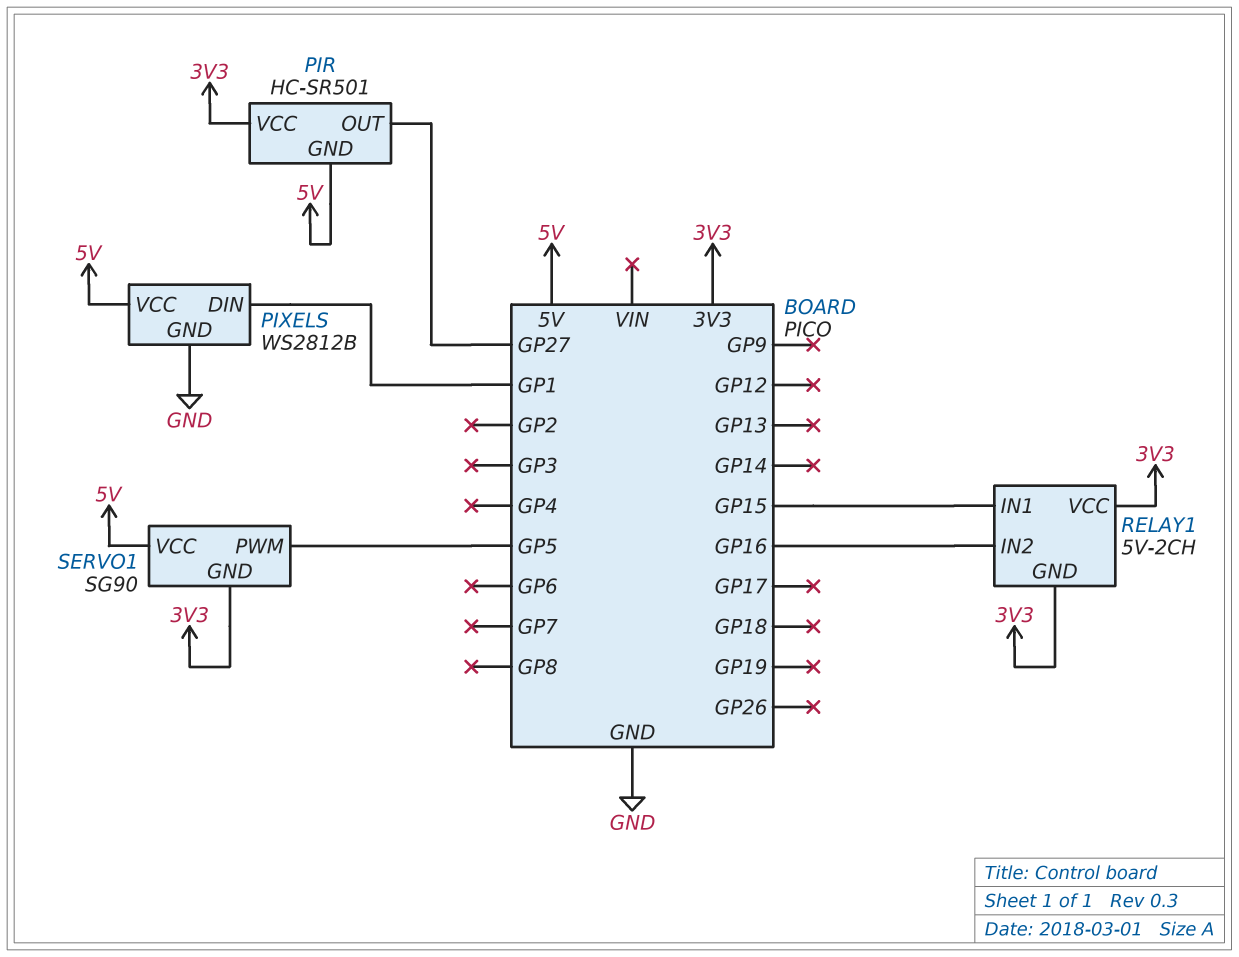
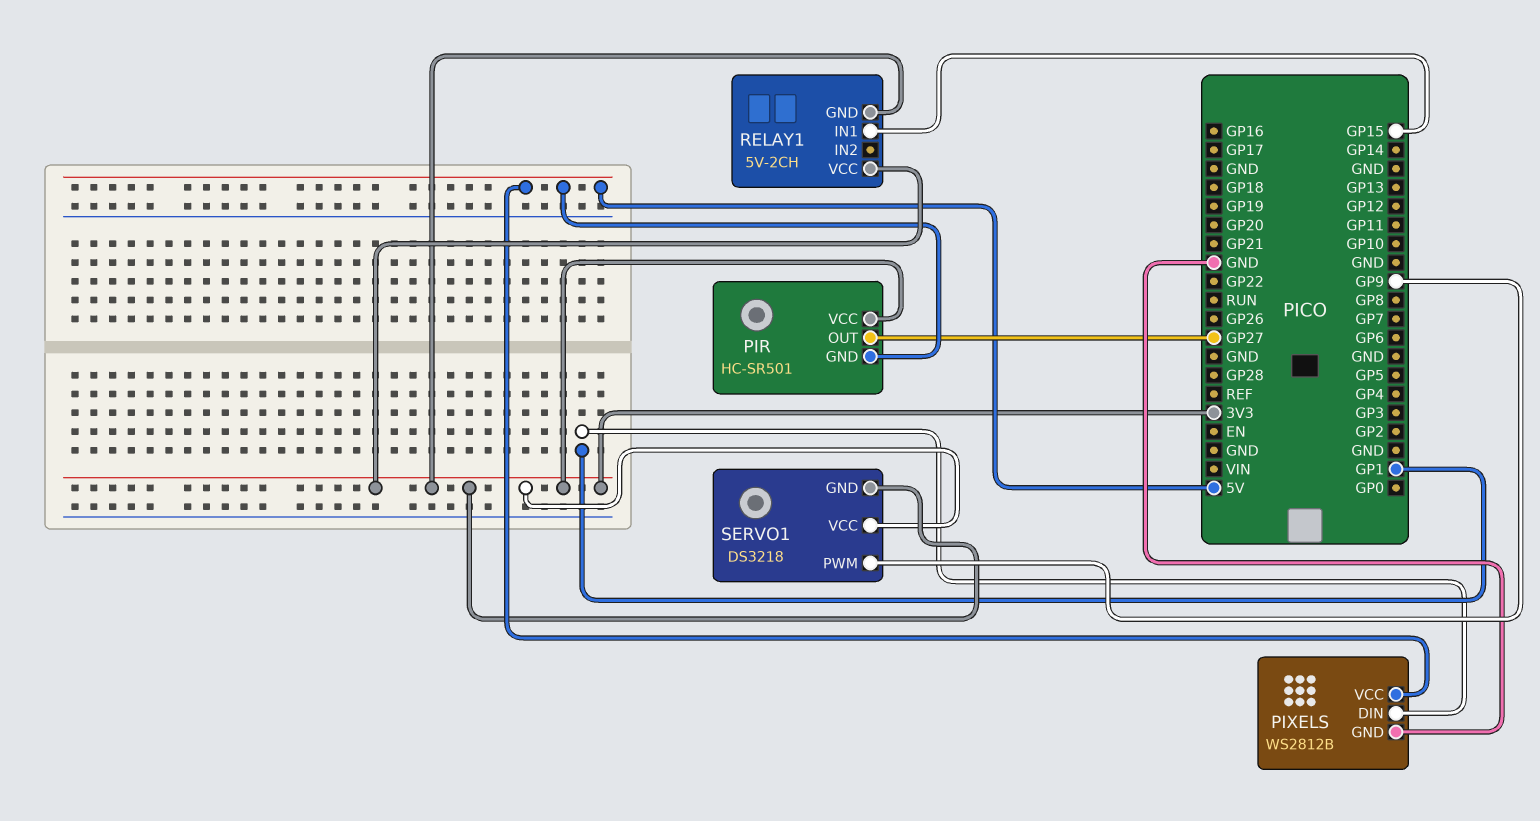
RELAY1 pin IN2: GP16 -> none
SERVO1: SG90 -> DS3218
SERVO1 pin PWM: GP5 -> GP9
SERVO1 pin VCC: 5V -> 3V3

